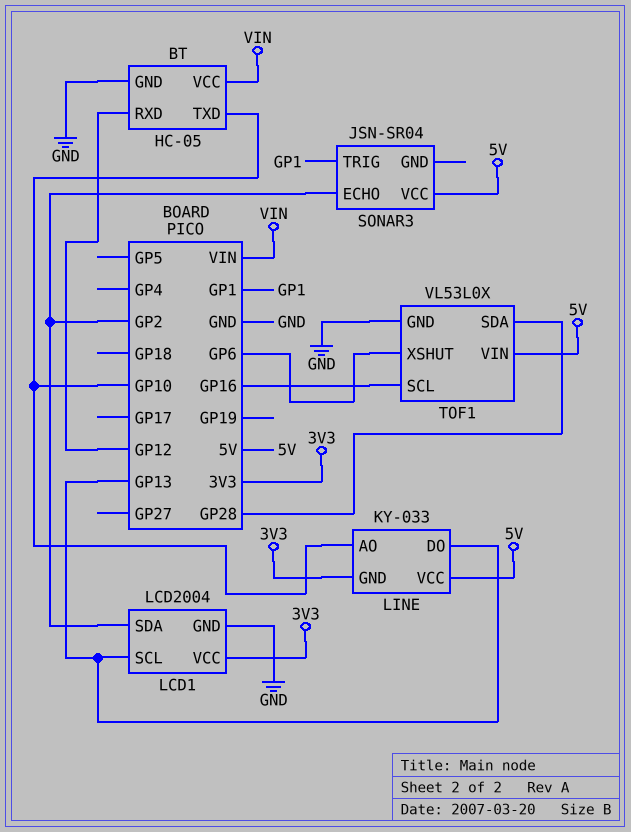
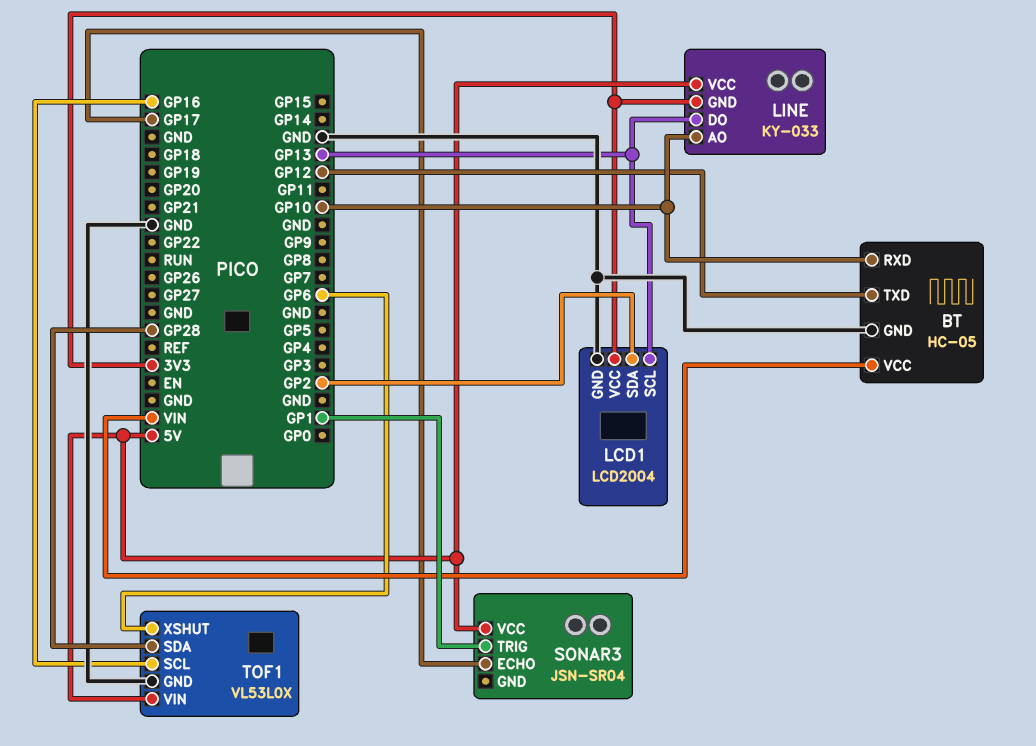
BT pin RXD: GP12 -> GP10
BT pin TXD: GP10 -> GP12
SONAR3 pin ECHO: GP2 -> GP17

